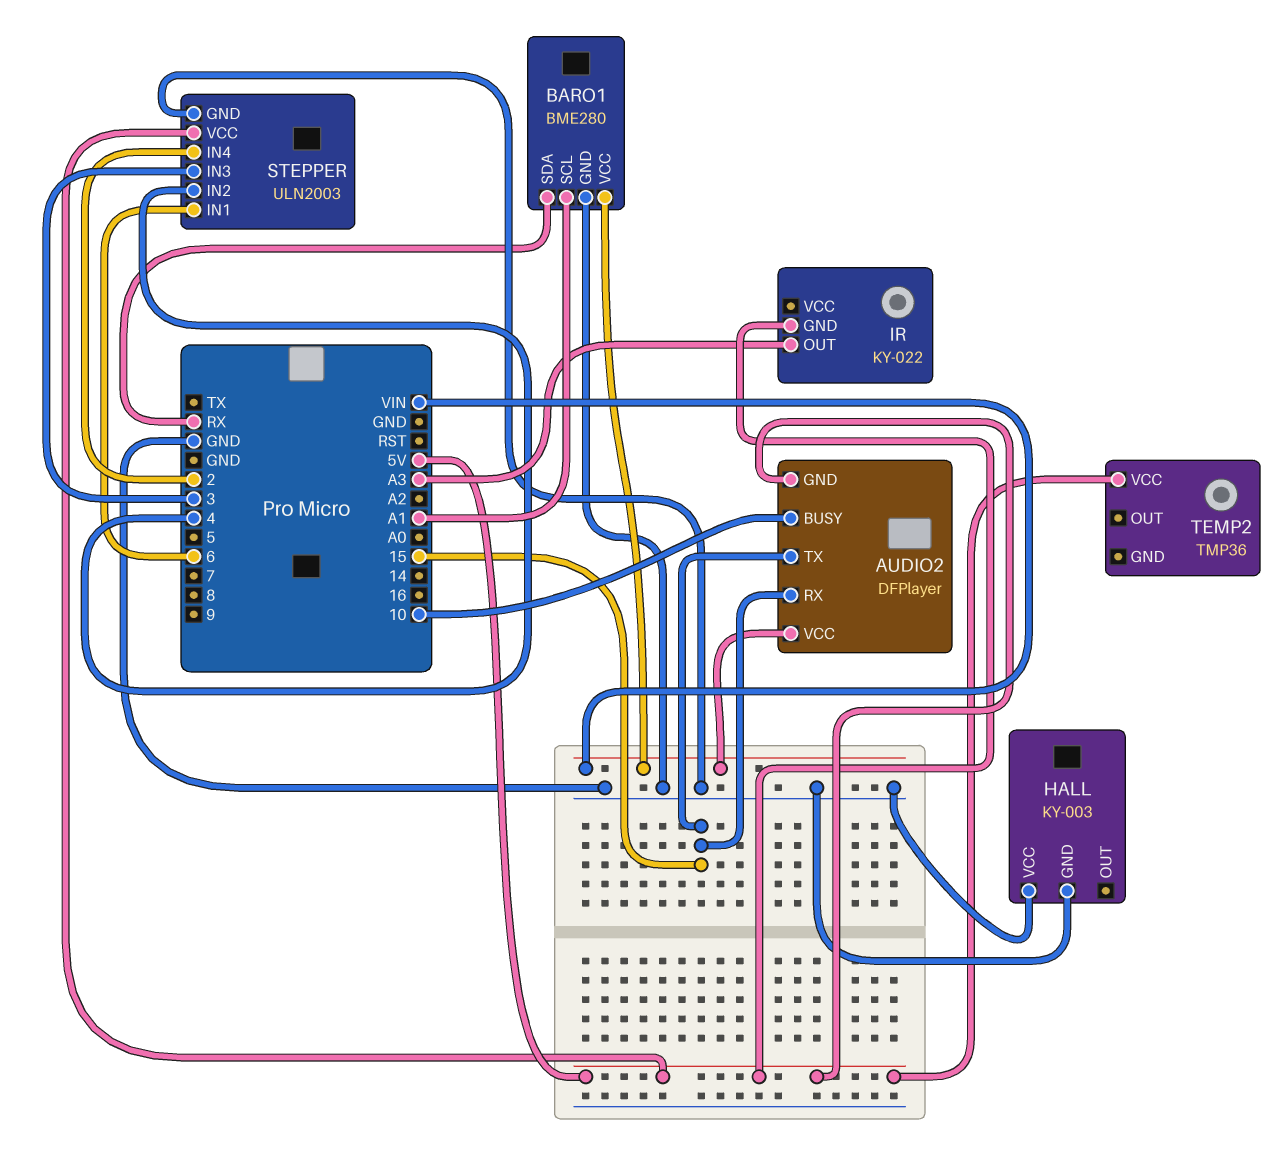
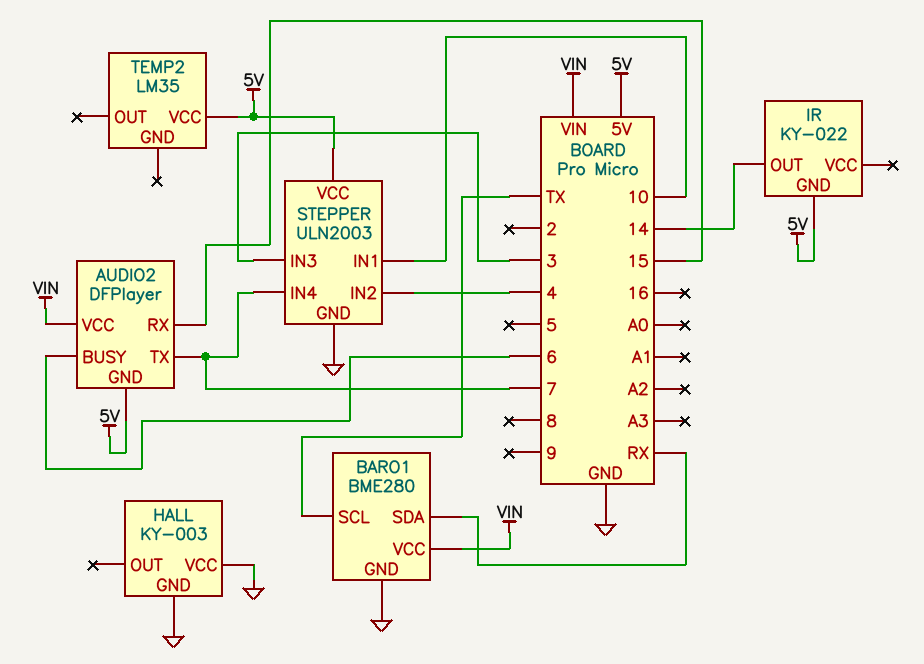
AUDIO2 pin BUSY: 10 -> 6
AUDIO2 pin TX: 15 -> 7
BARO1 pin SCL: A1 -> TX
IR pin OUT: A3 -> 14
STEPPER pin IN1: 6 -> 10
STEPPER pin IN4: 2 -> 7
TEMP2: TMP36 -> LM35

